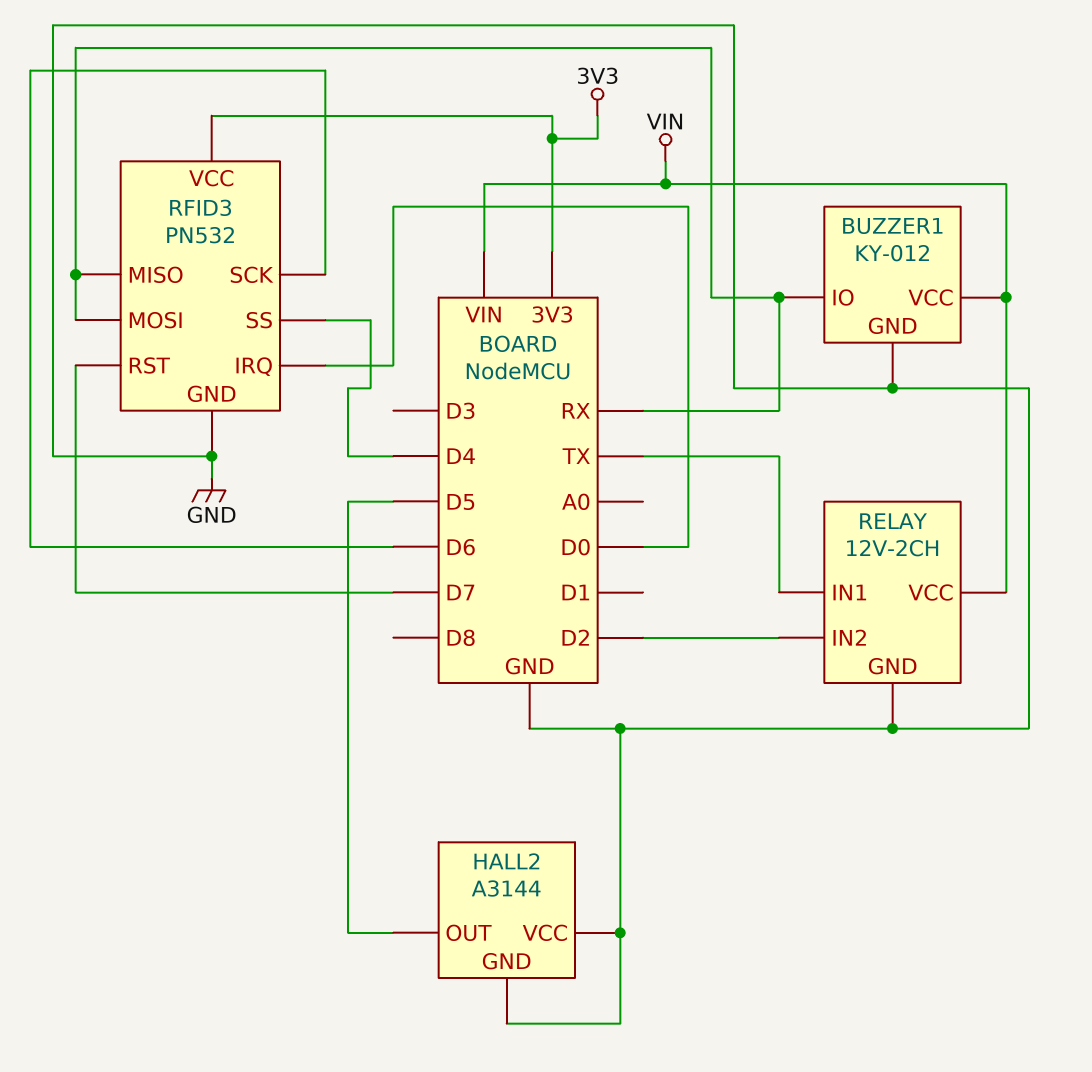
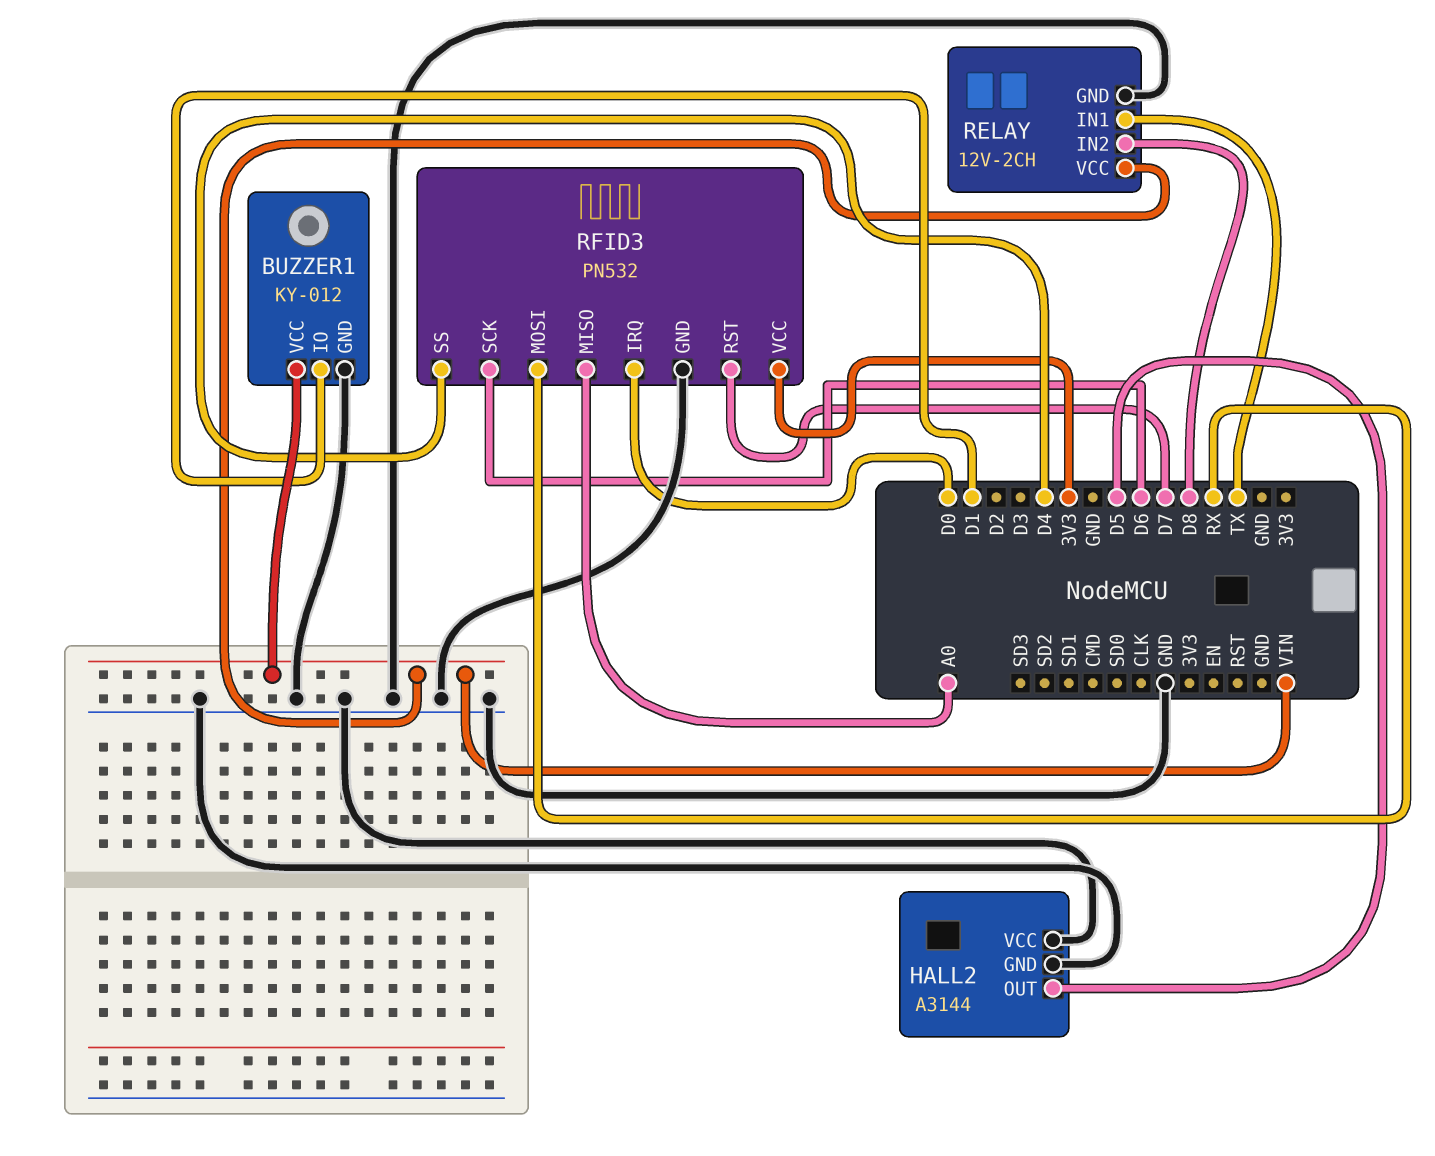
BUZZER1 pin IO: RX -> D1
RELAY pin IN2: D2 -> D8
RFID3 pin MISO: RX -> A0

